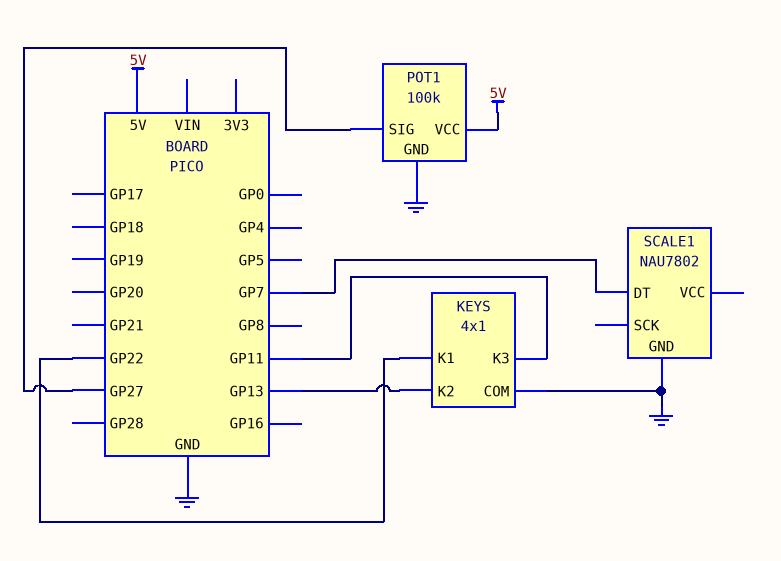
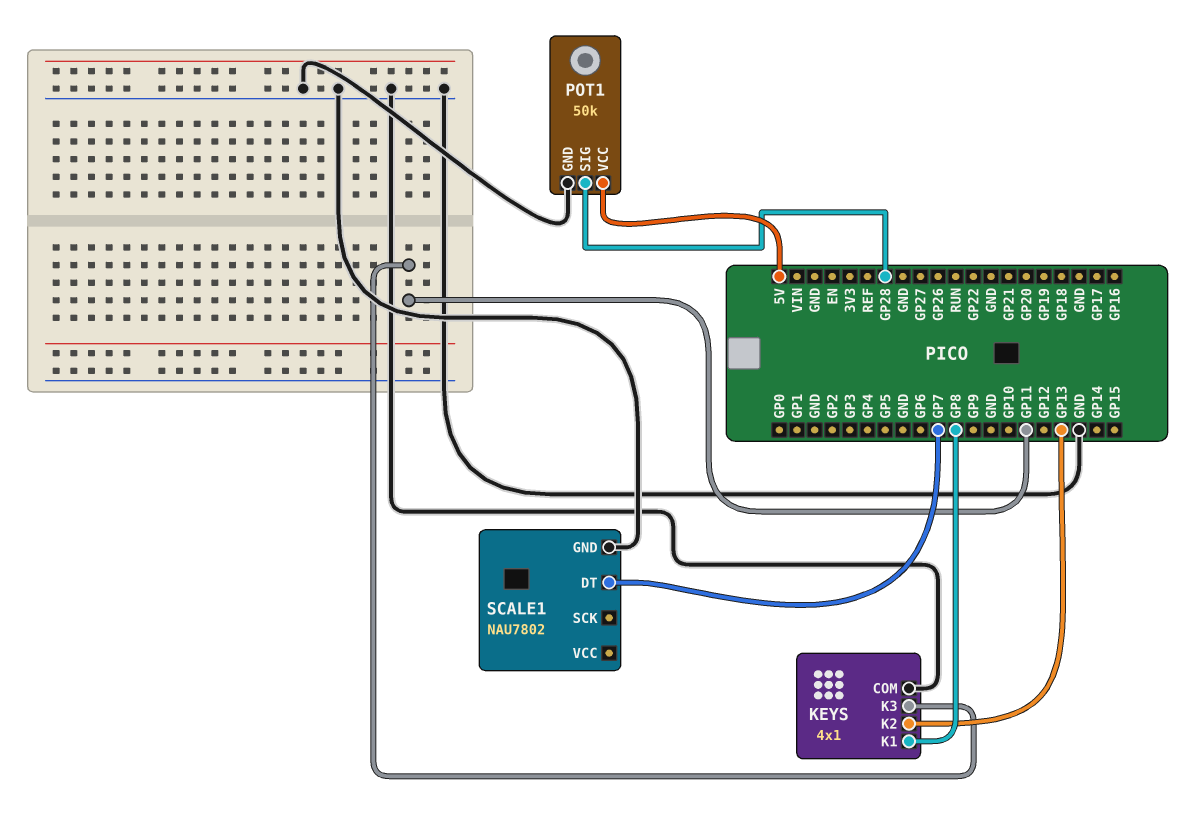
KEYS pin K1: GP22 -> GP8
POT1: 100k -> 50k
POT1 pin SIG: GP27 -> GP28

